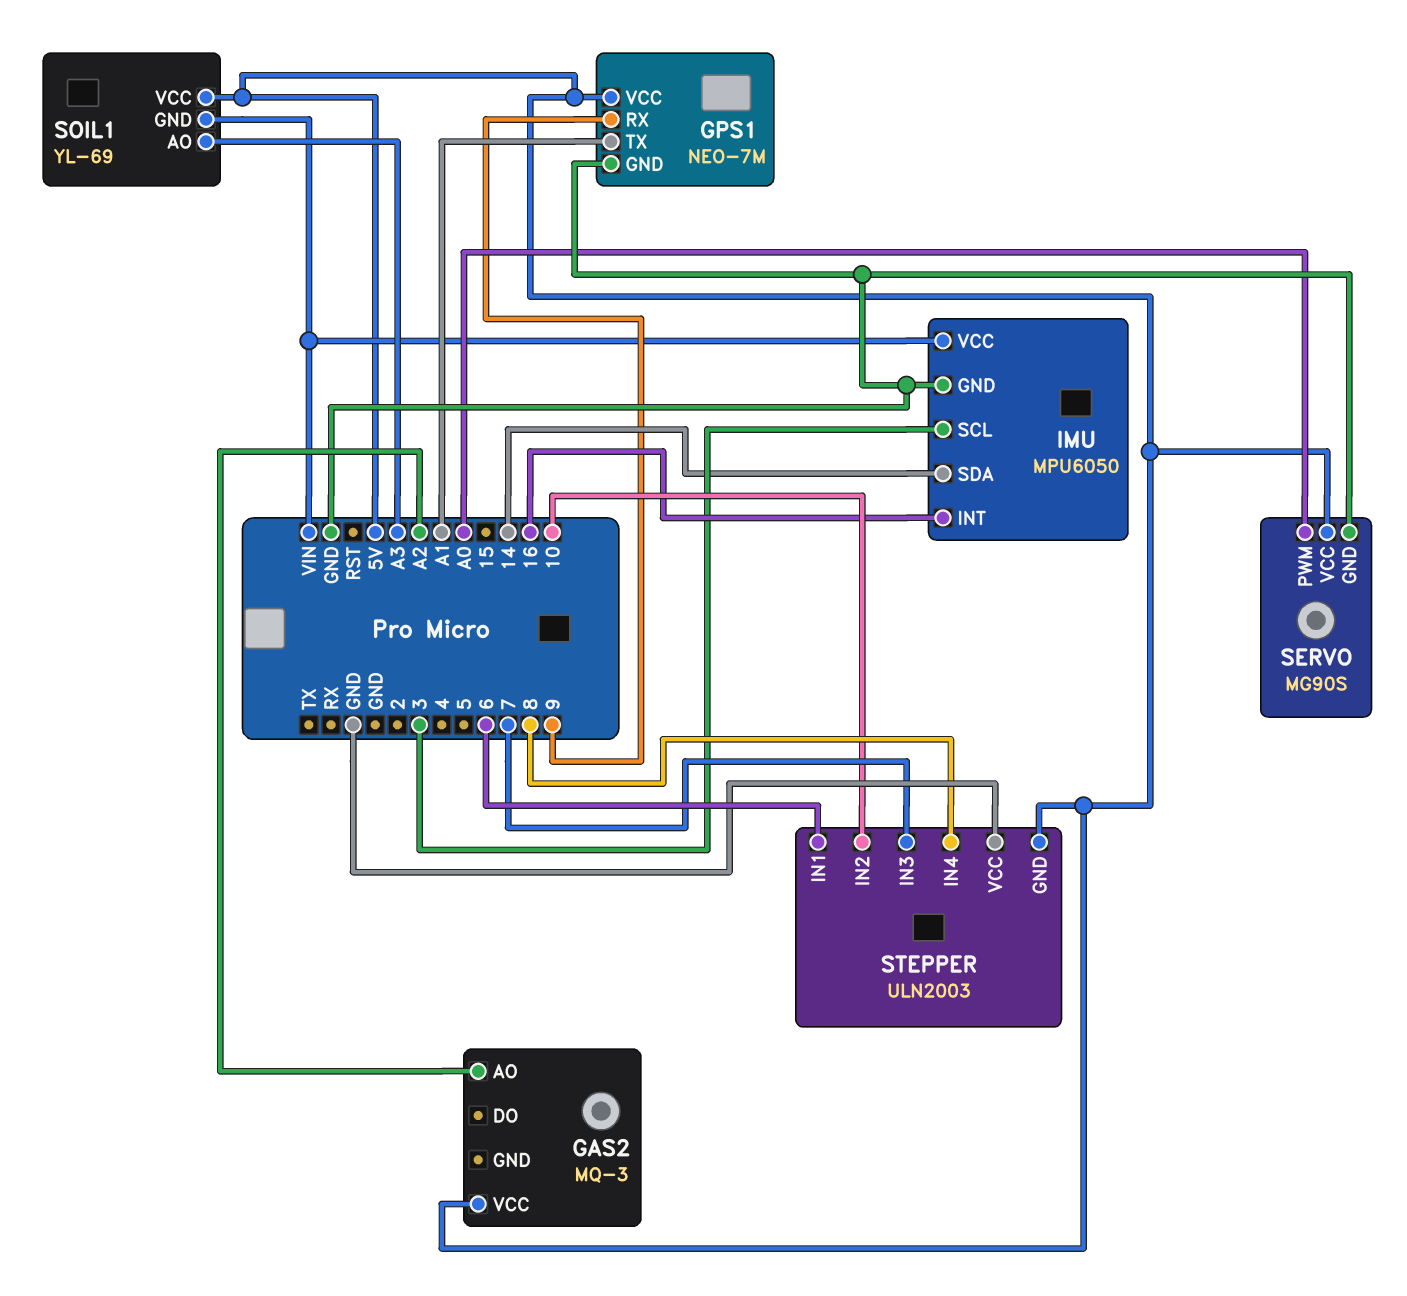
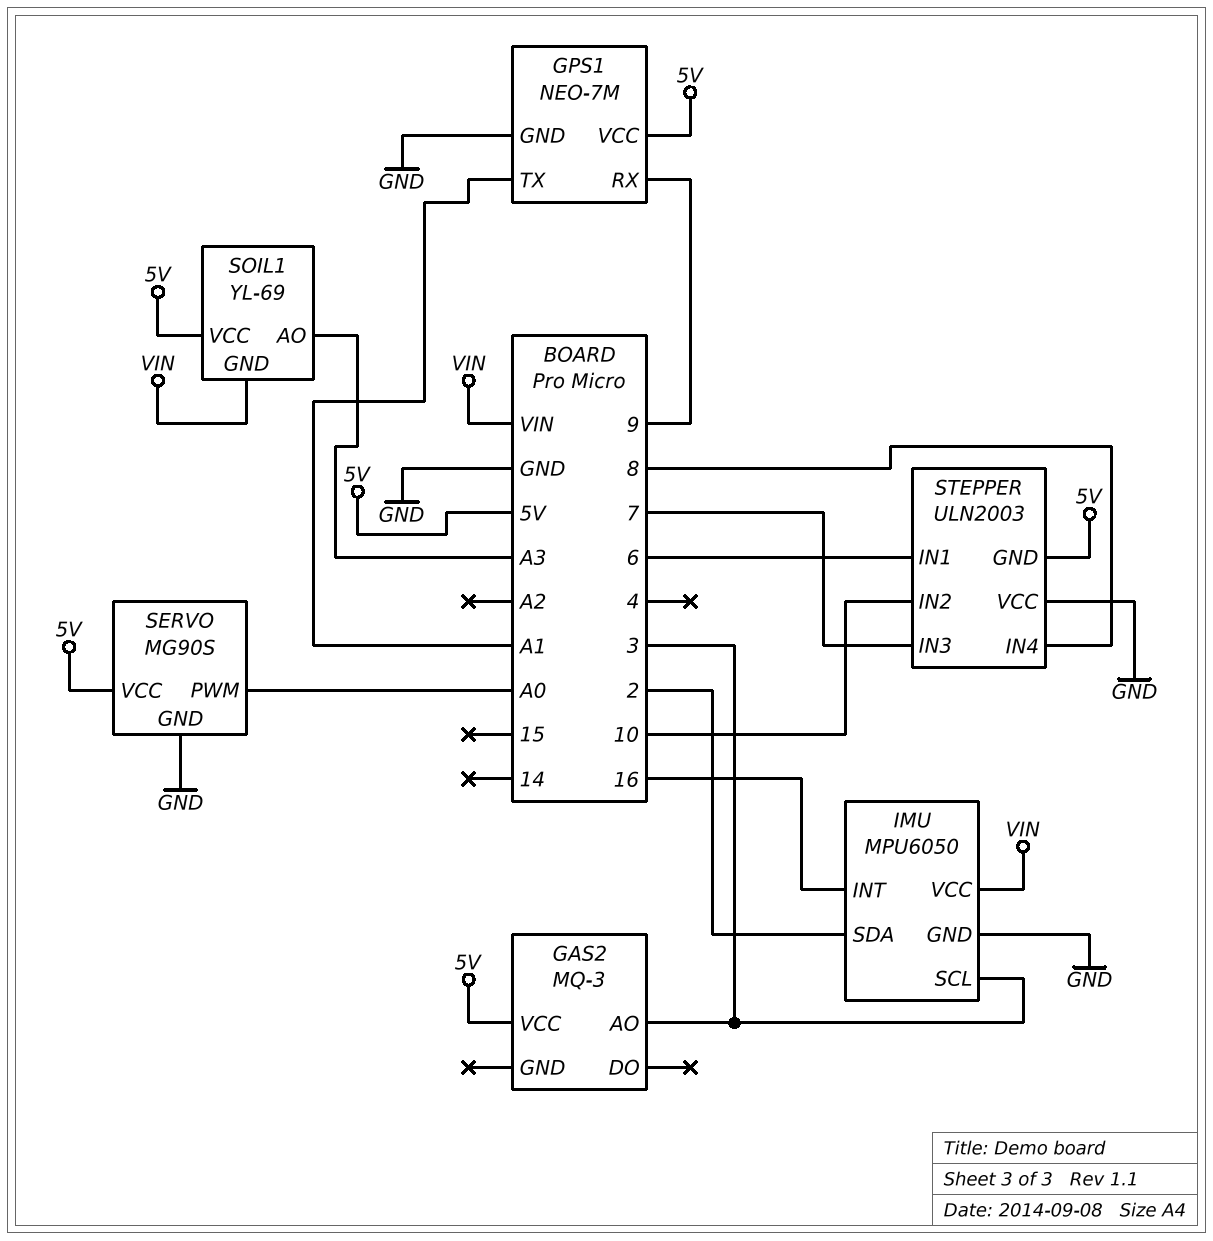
GAS2 pin AO: A2 -> 3
IMU pin SDA: 14 -> 2

